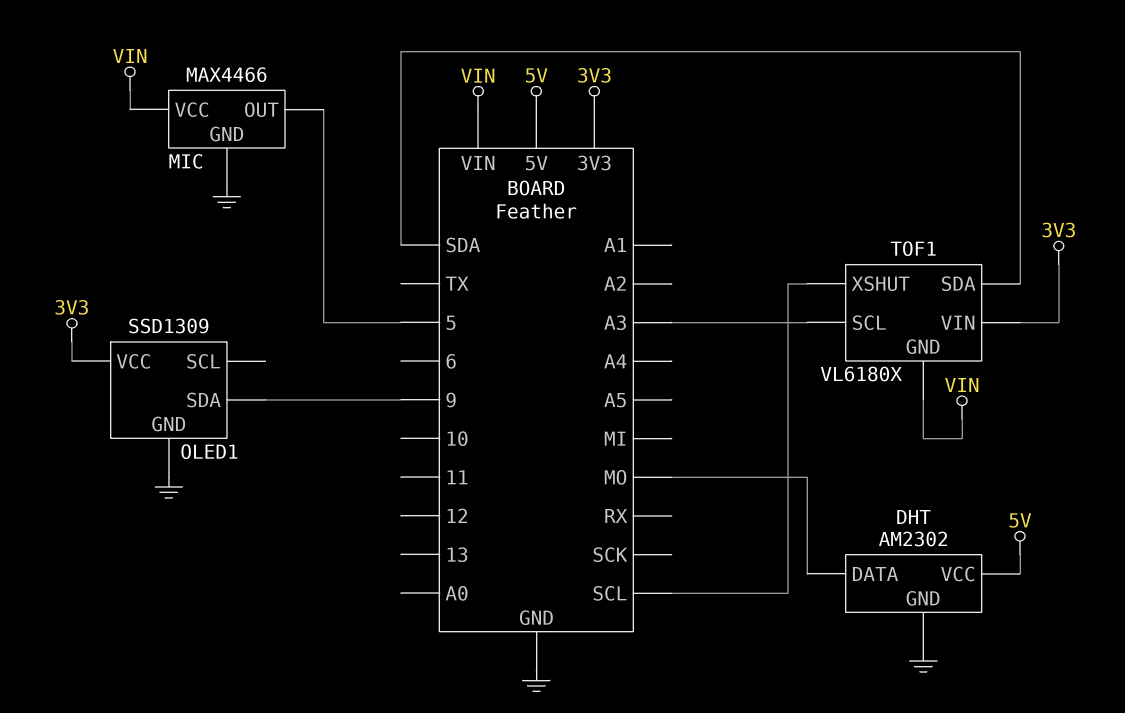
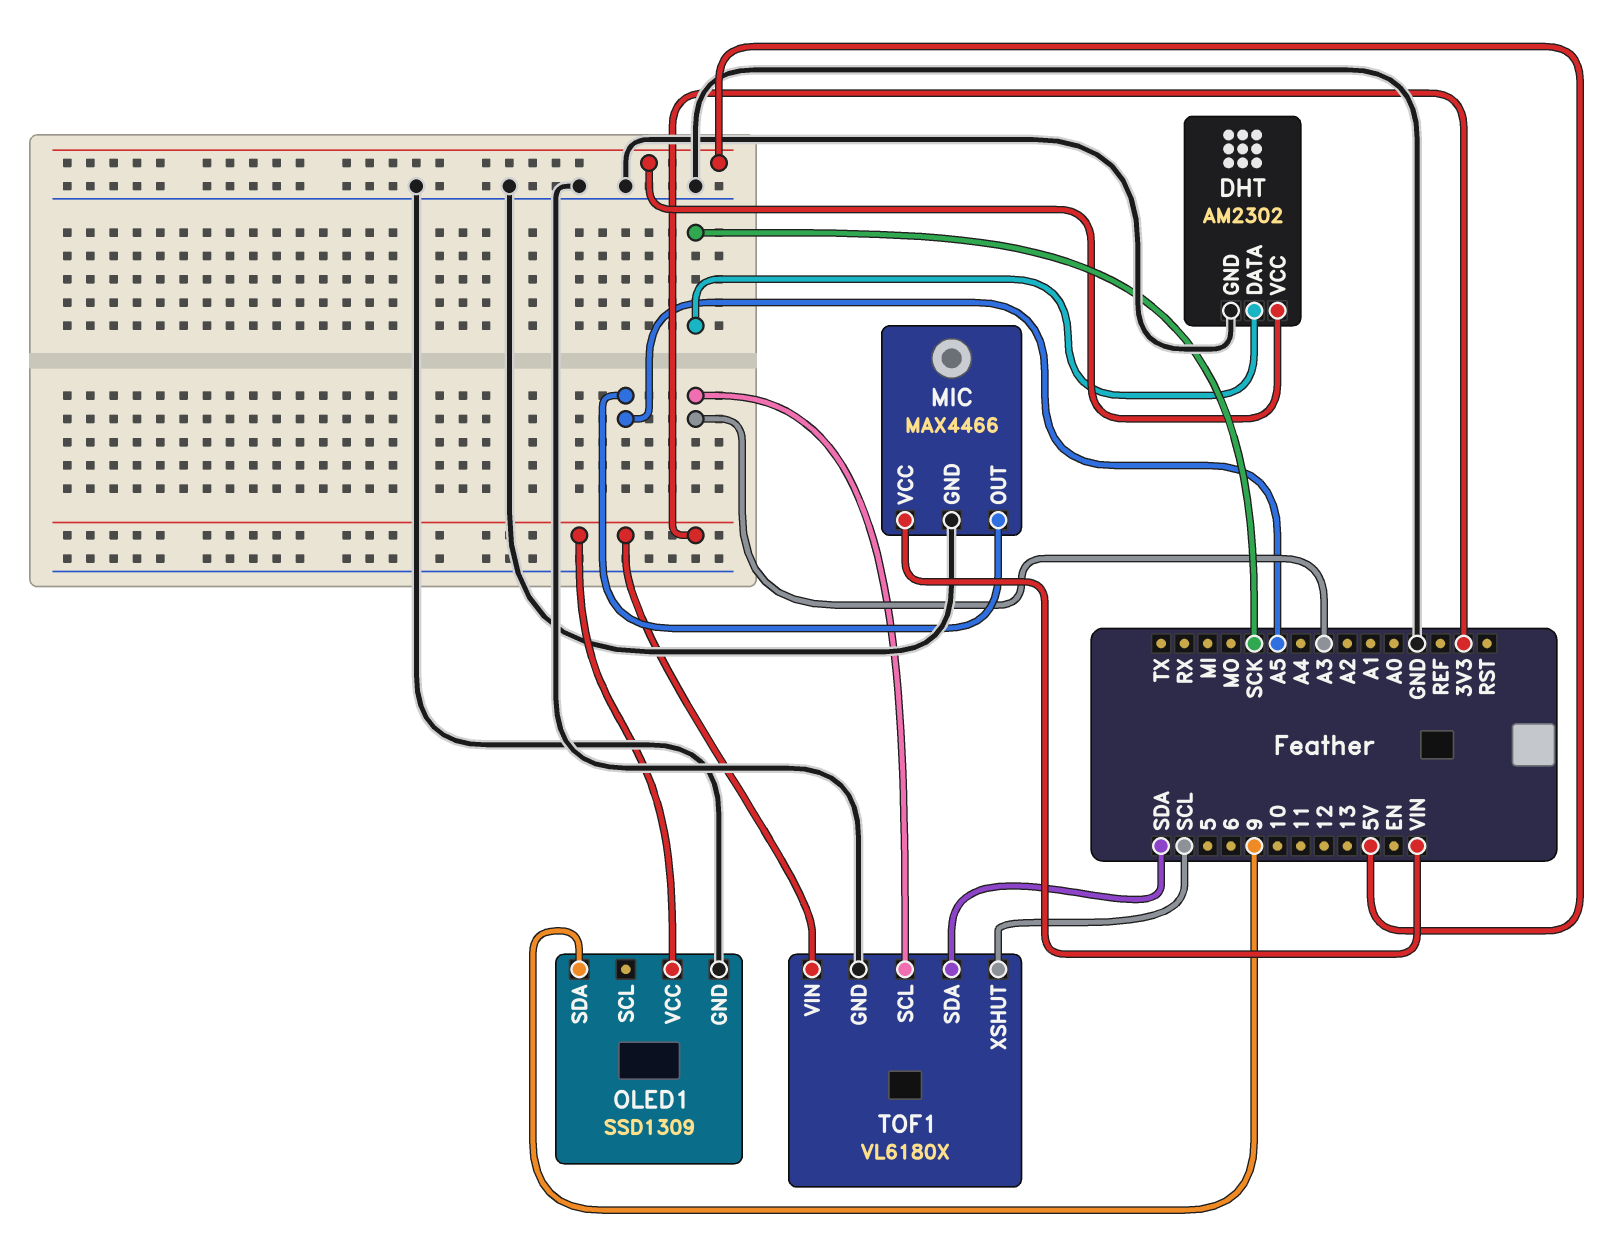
DHT pin DATA: MO -> SCK
MIC pin OUT: 5 -> A5
TOF1 pin GND: VIN -> GND

